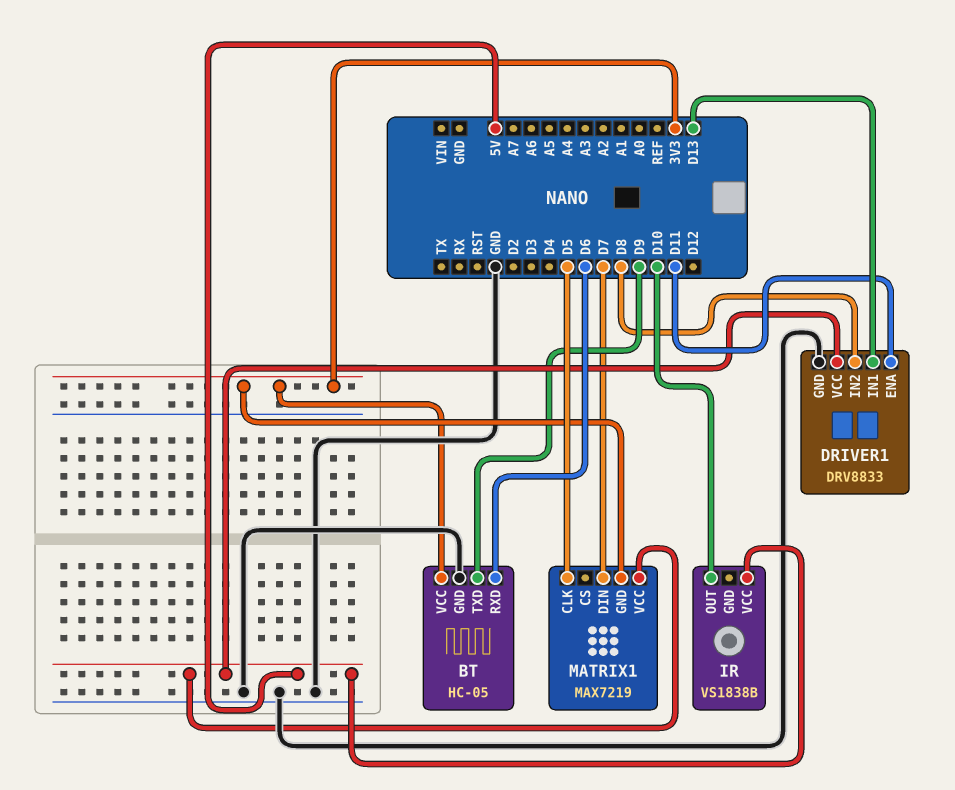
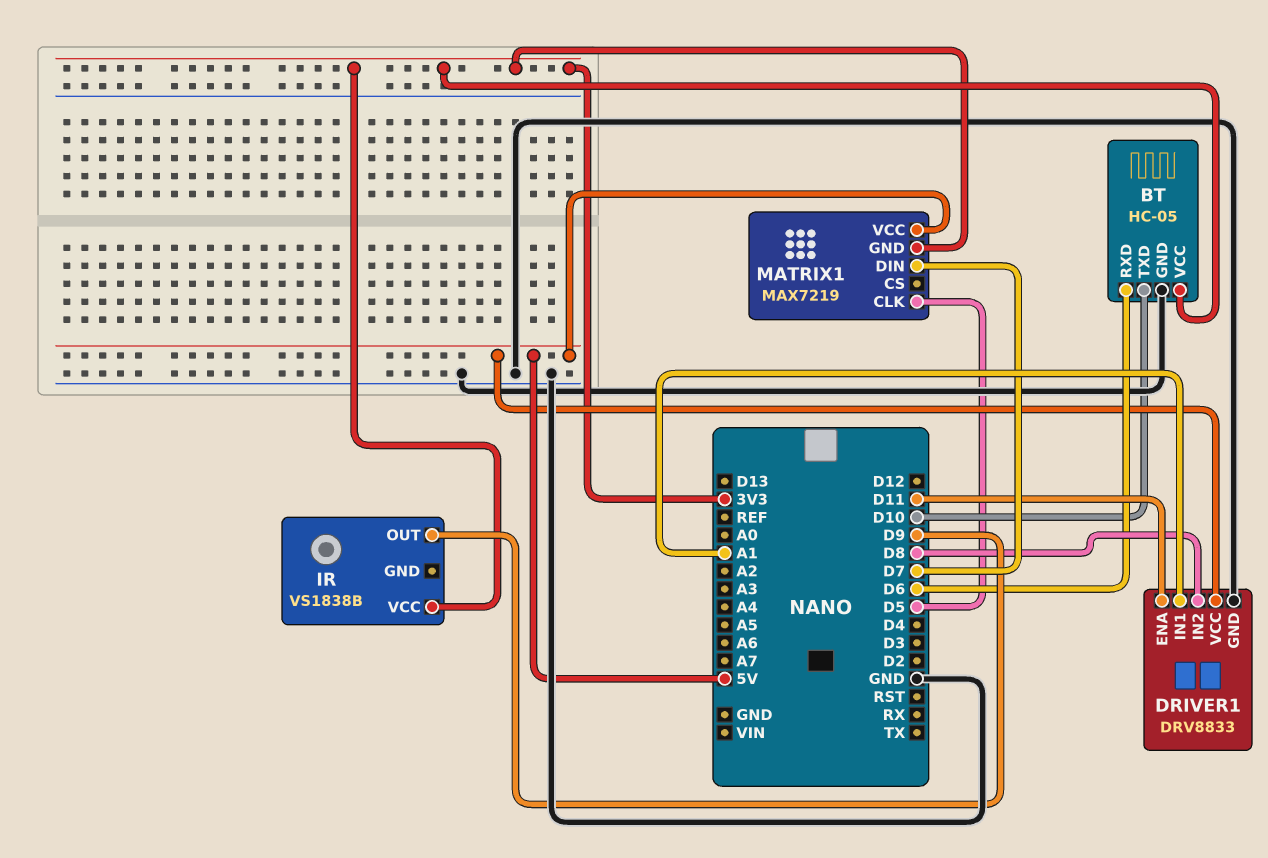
BT pin TXD: D9 -> D10
DRIVER1 pin IN1: D13 -> A1
IR pin OUT: D10 -> D9
IR pin VCC: 5V -> 3V3

